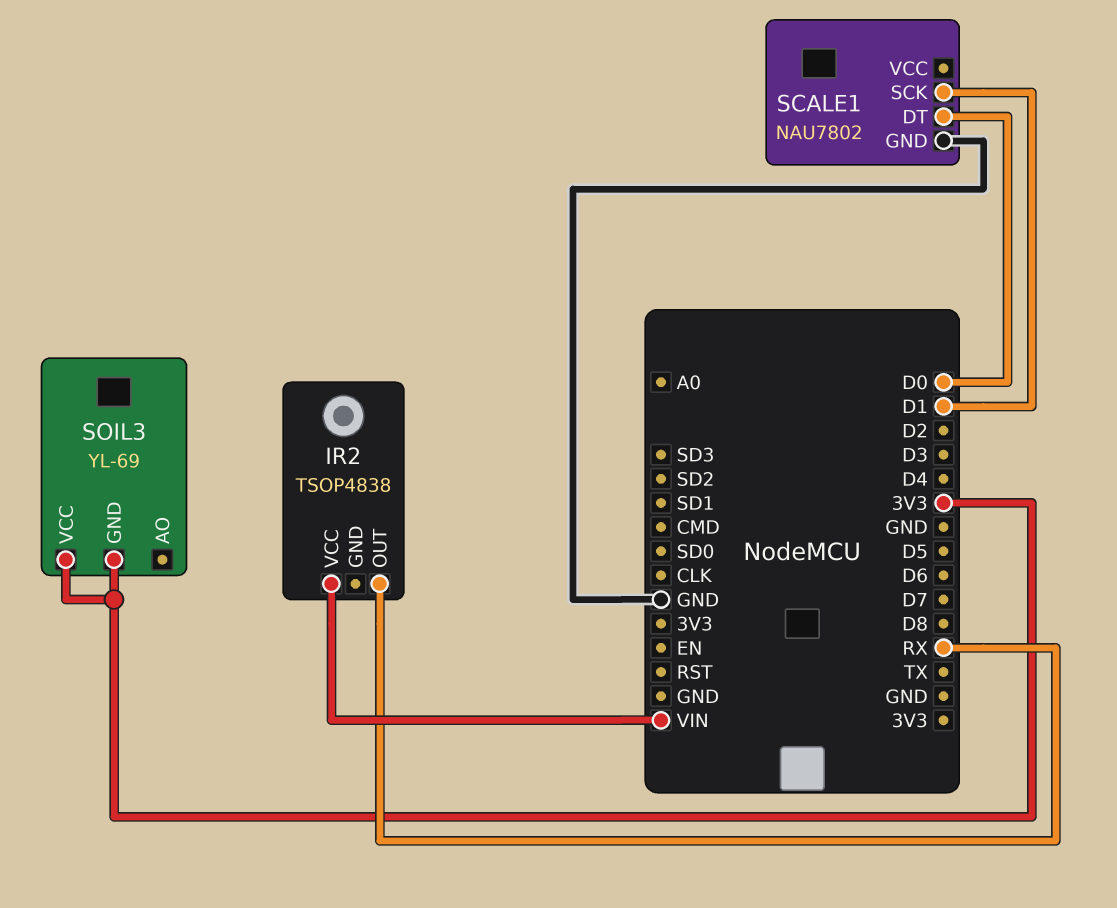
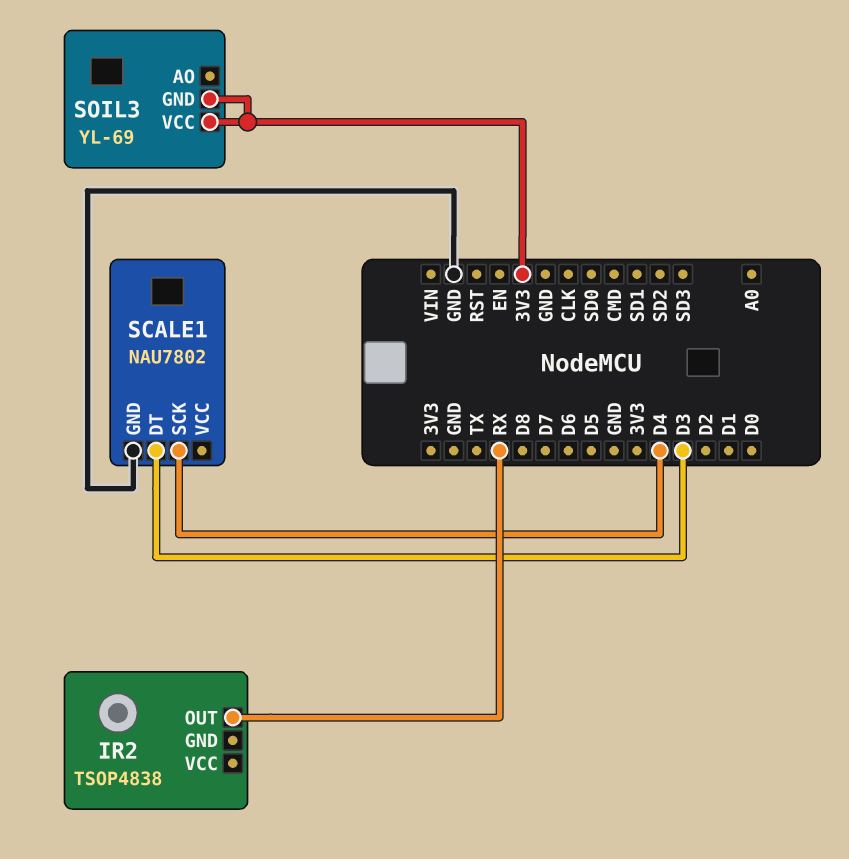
IR2 pin VCC: VIN -> none
SCALE1 pin DT: D0 -> D3
SCALE1 pin SCK: D1 -> D4

